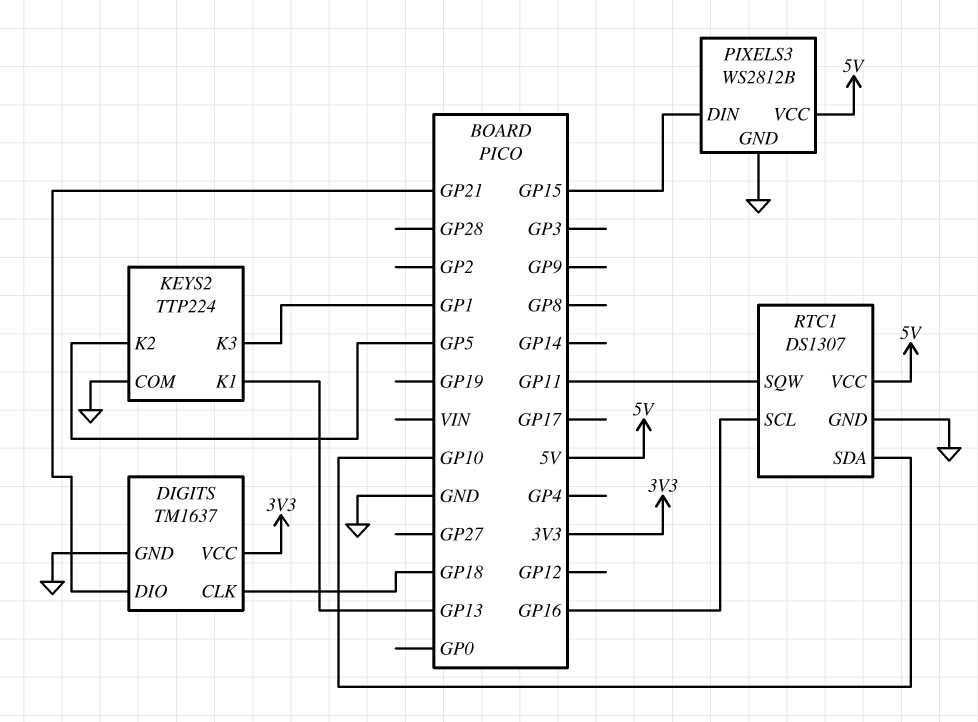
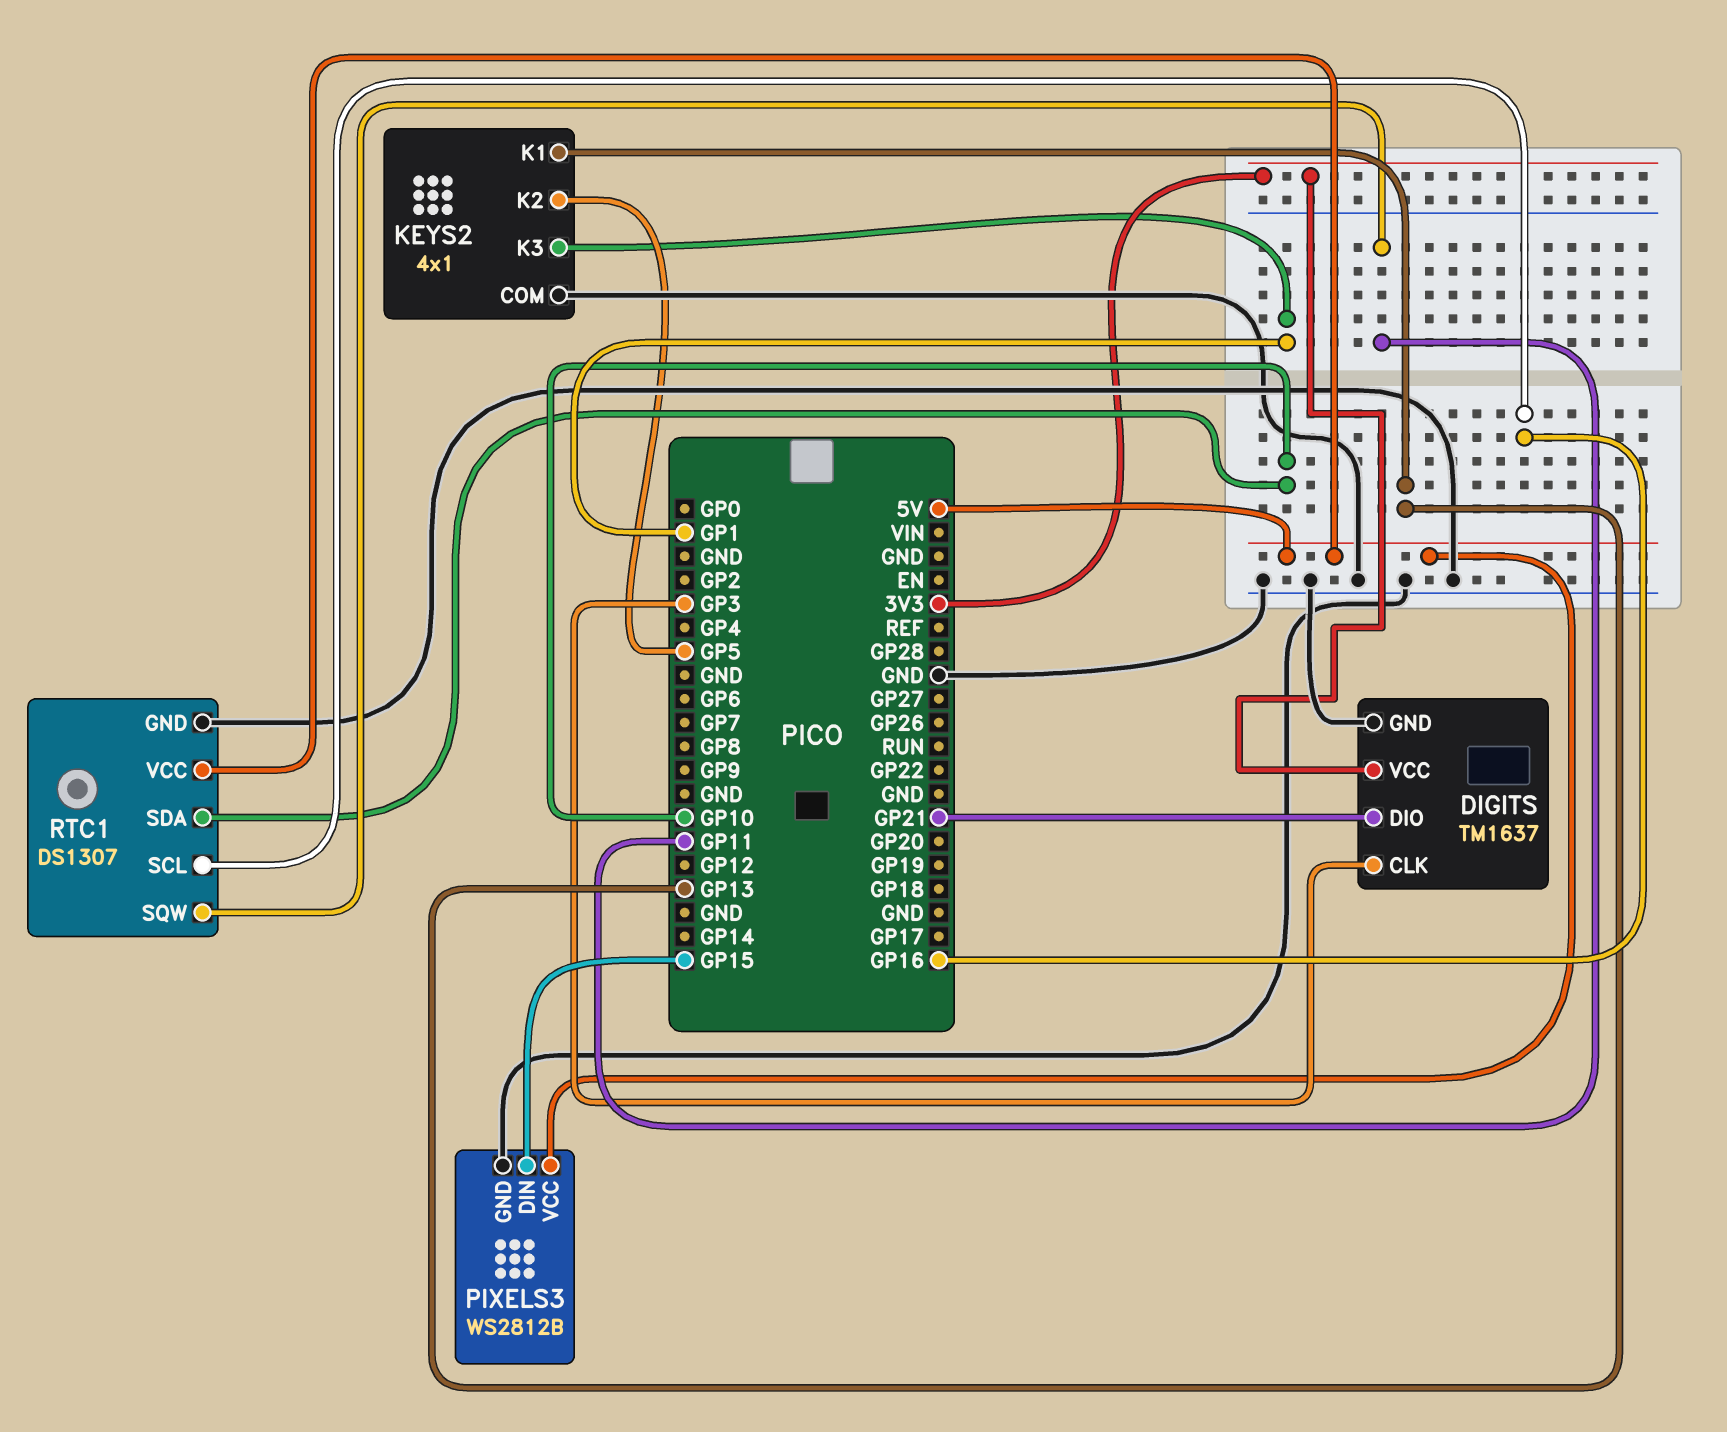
DIGITS pin CLK: GP18 -> GP3
KEYS2: TTP224 -> 4x1

